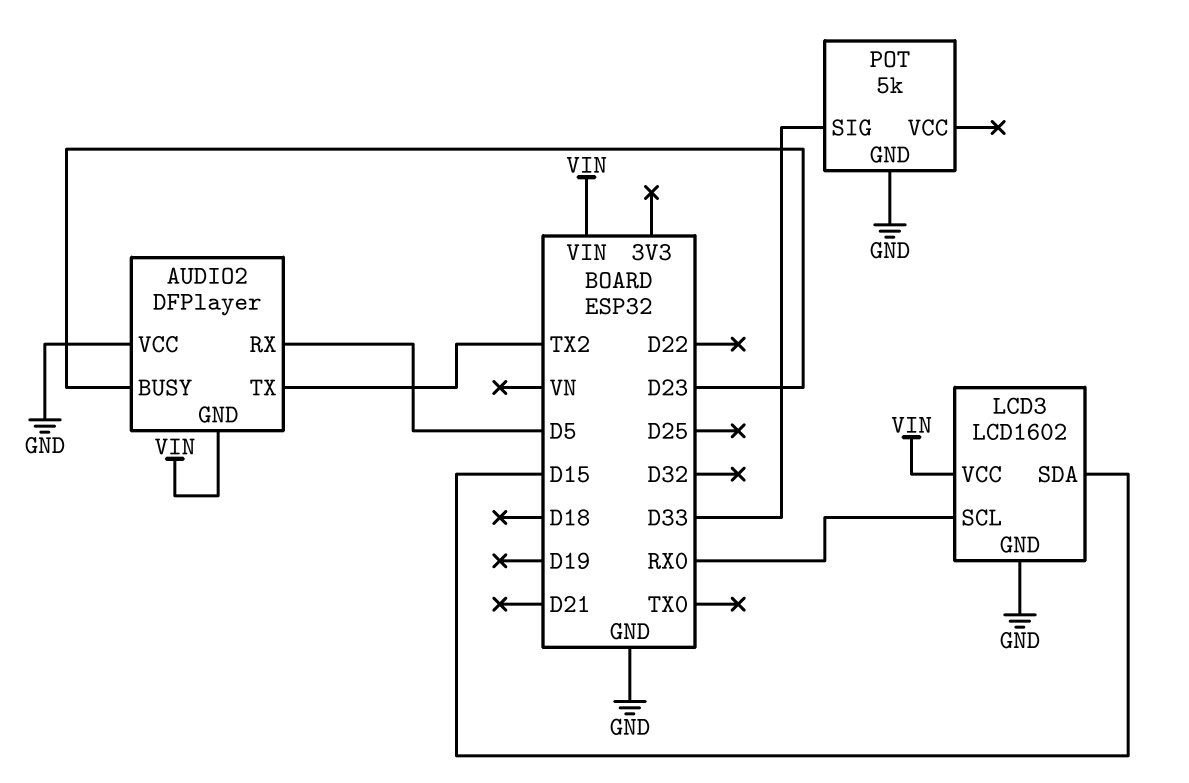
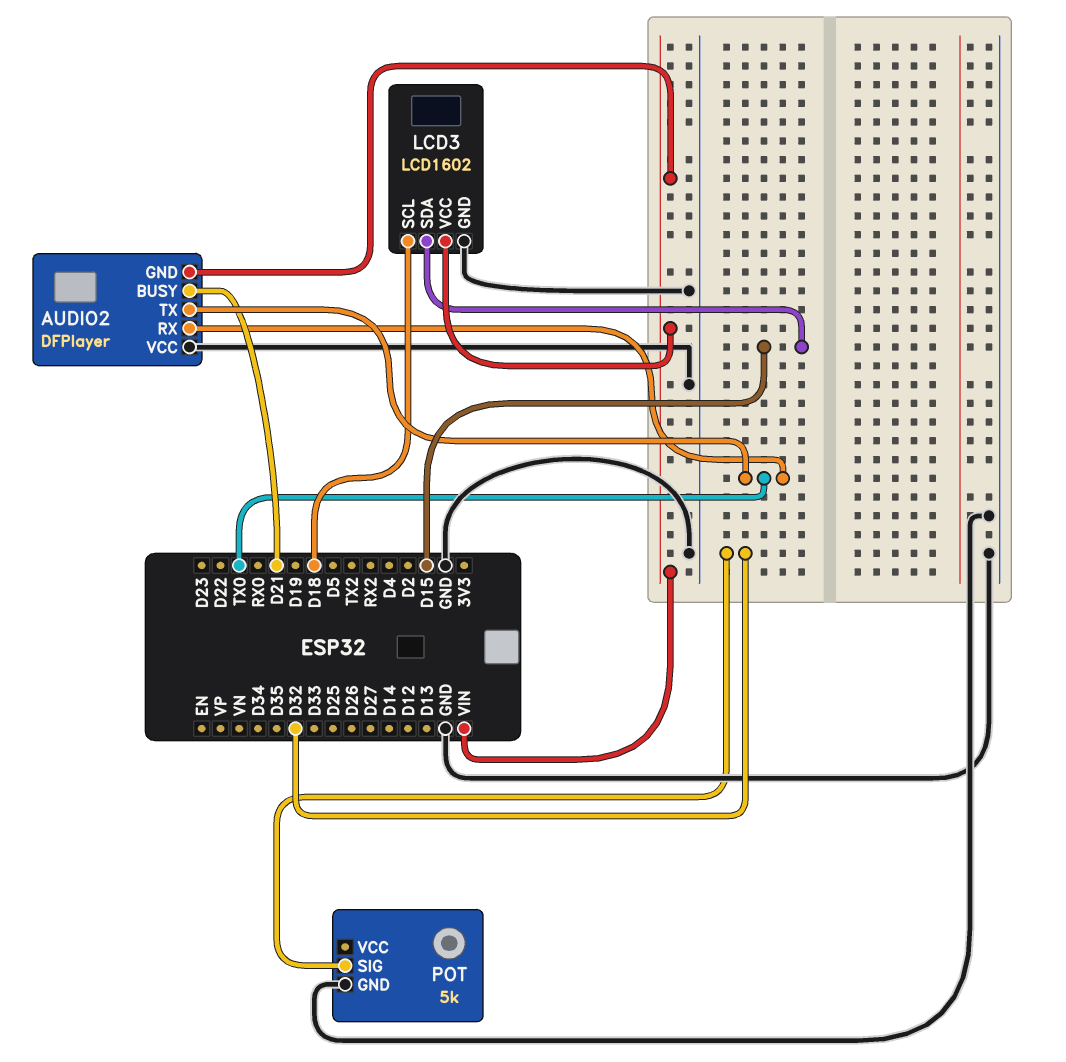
AUDIO2 pin BUSY: D23 -> D21
AUDIO2 pin RX: D5 -> TX0
AUDIO2 pin TX: TX2 -> TX0
LCD3 pin SCL: RX0 -> D18
POT pin SIG: D33 -> D32

